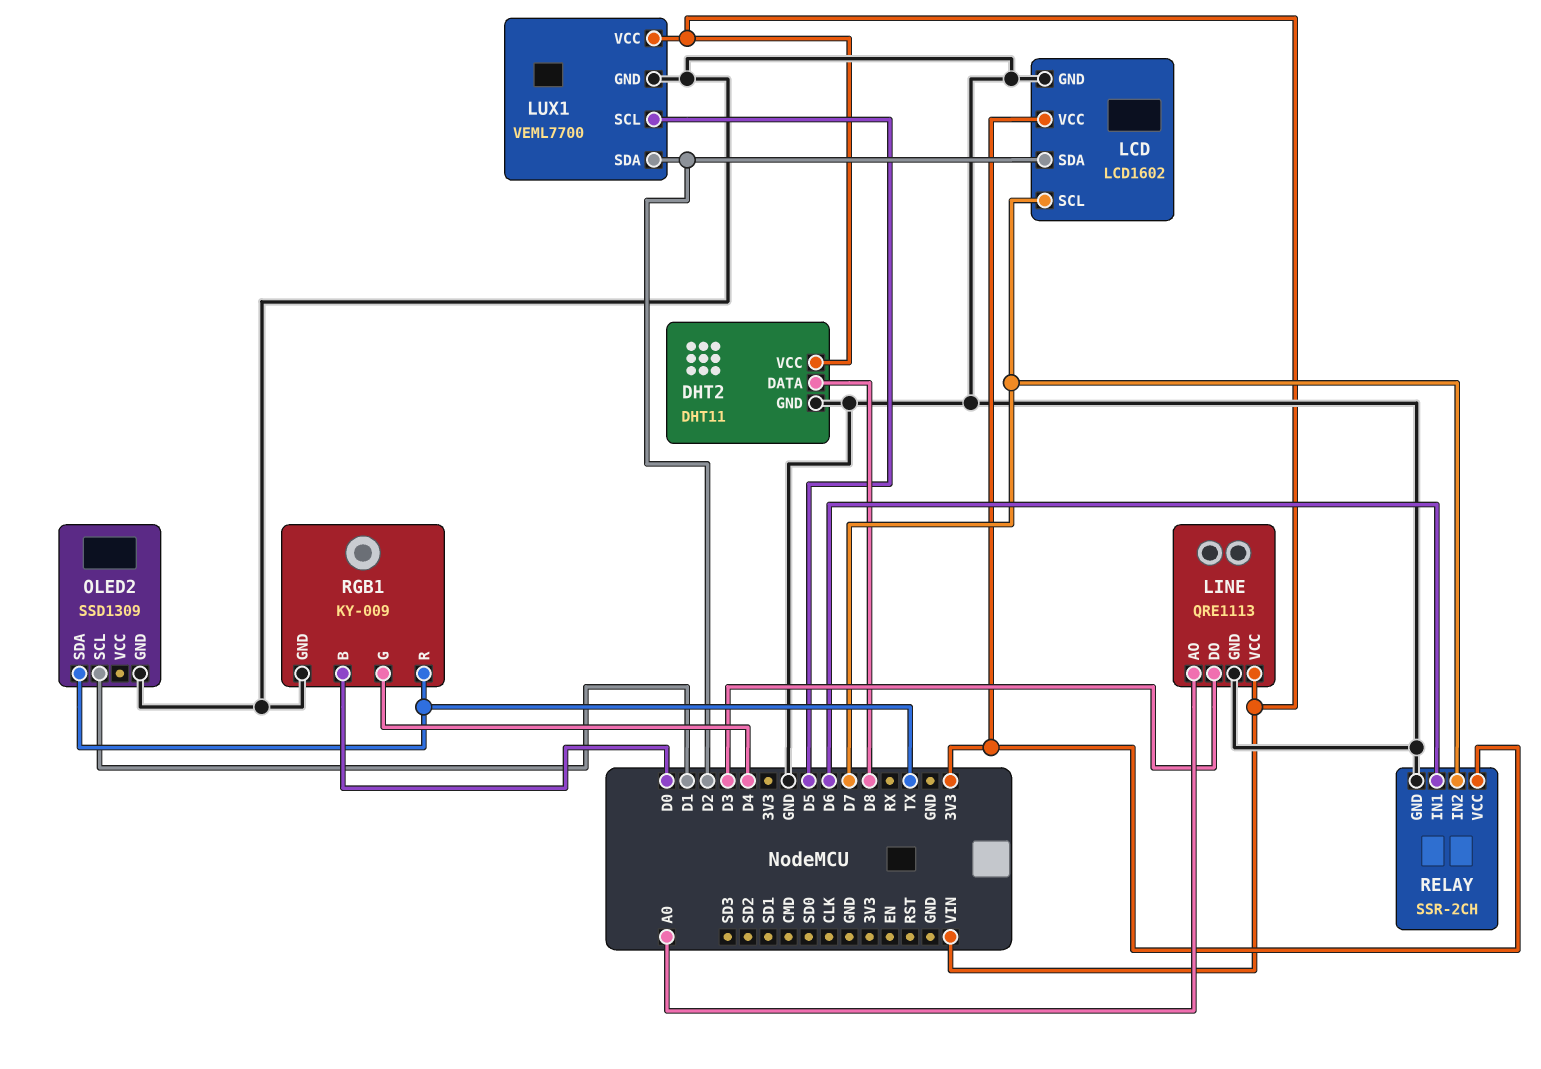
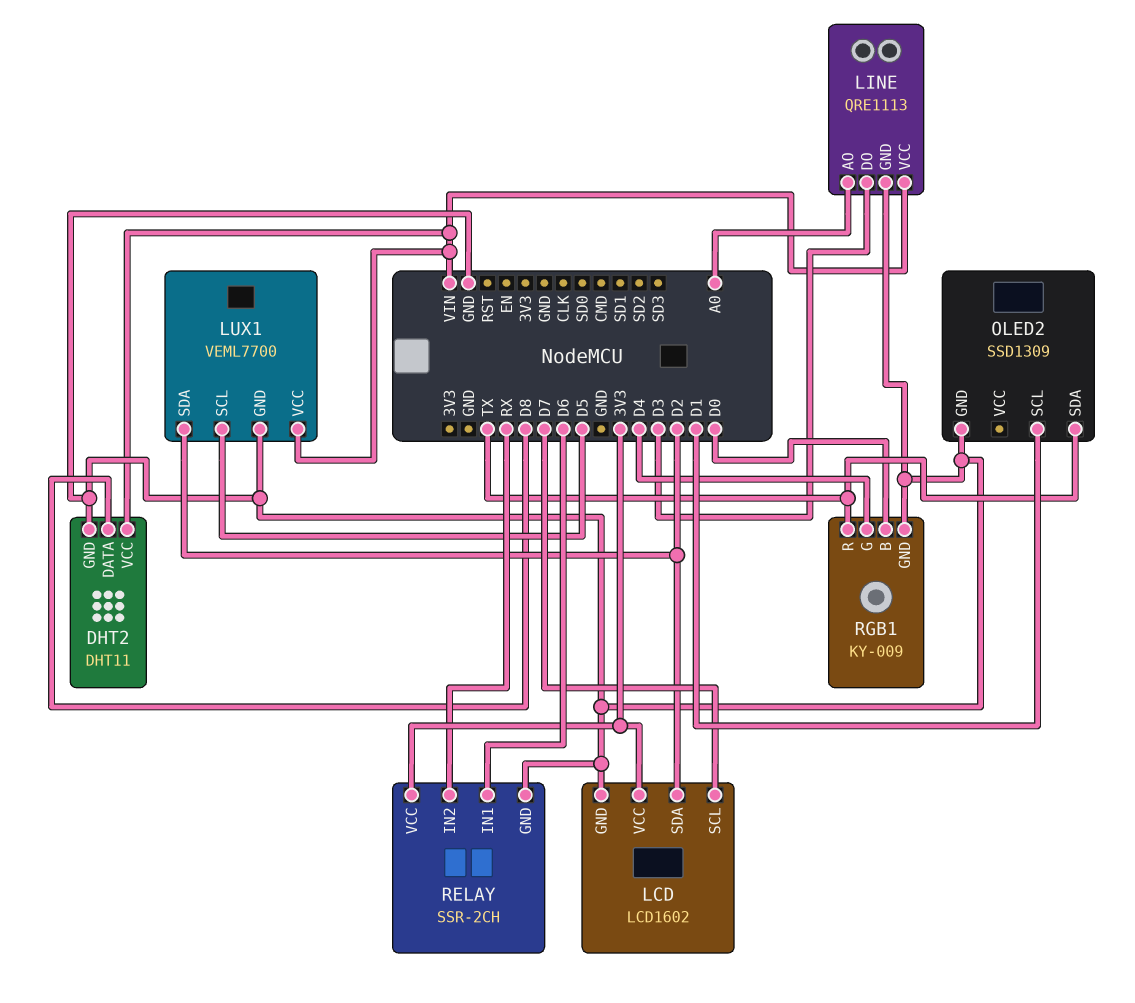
RELAY pin IN2: D7 -> RX

